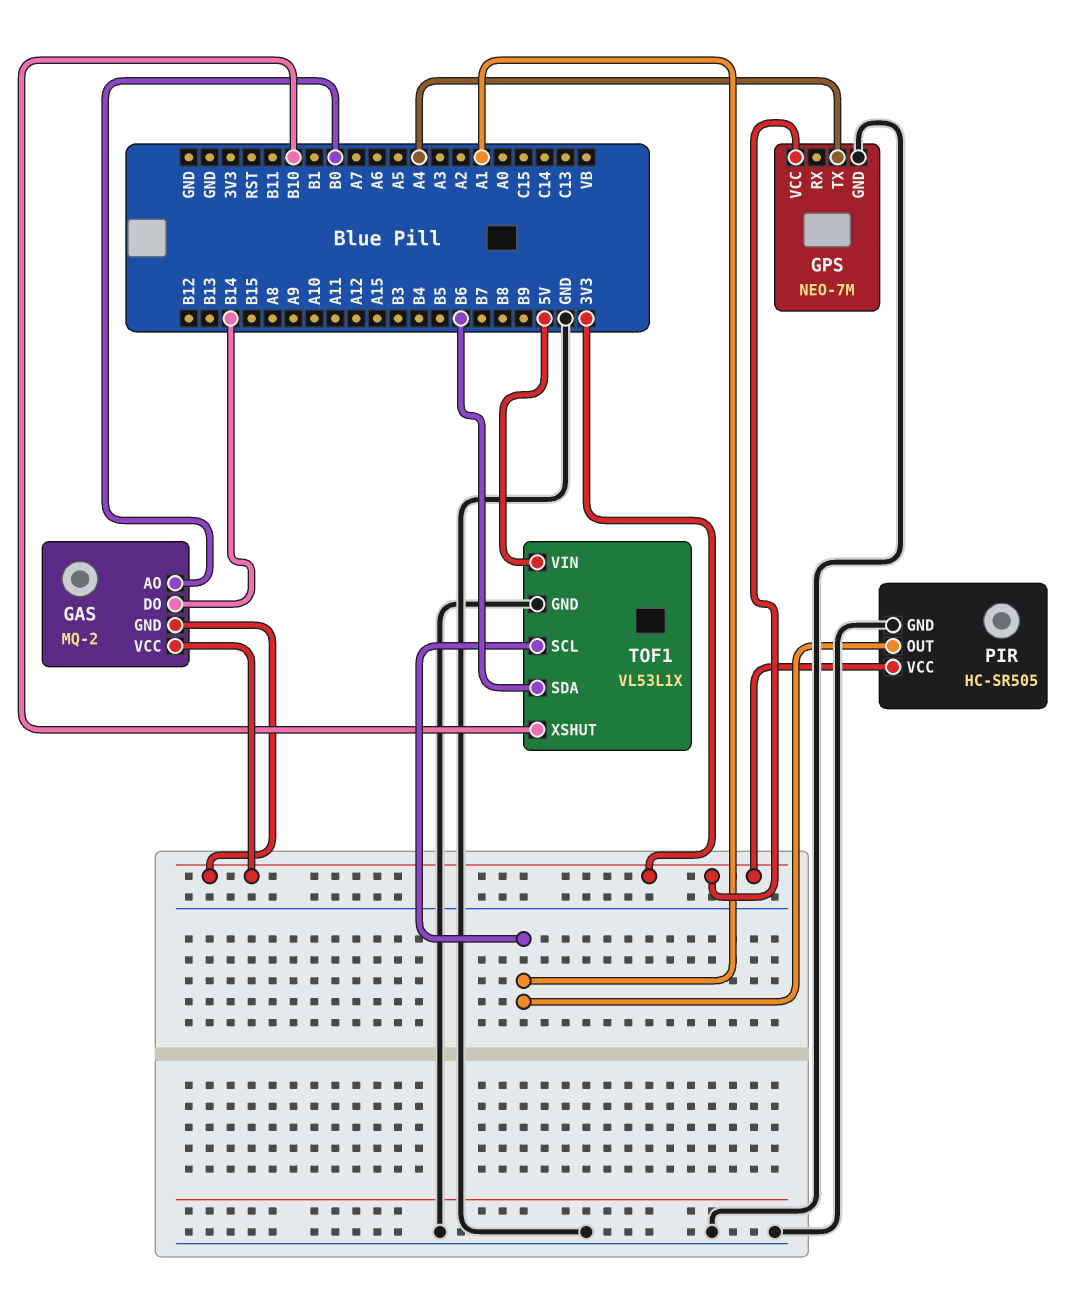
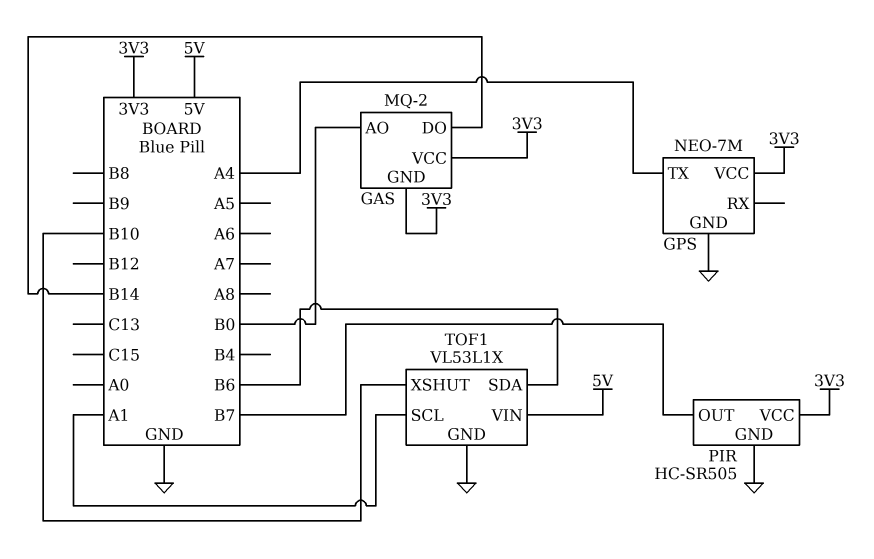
PIR pin OUT: A1 -> B7

